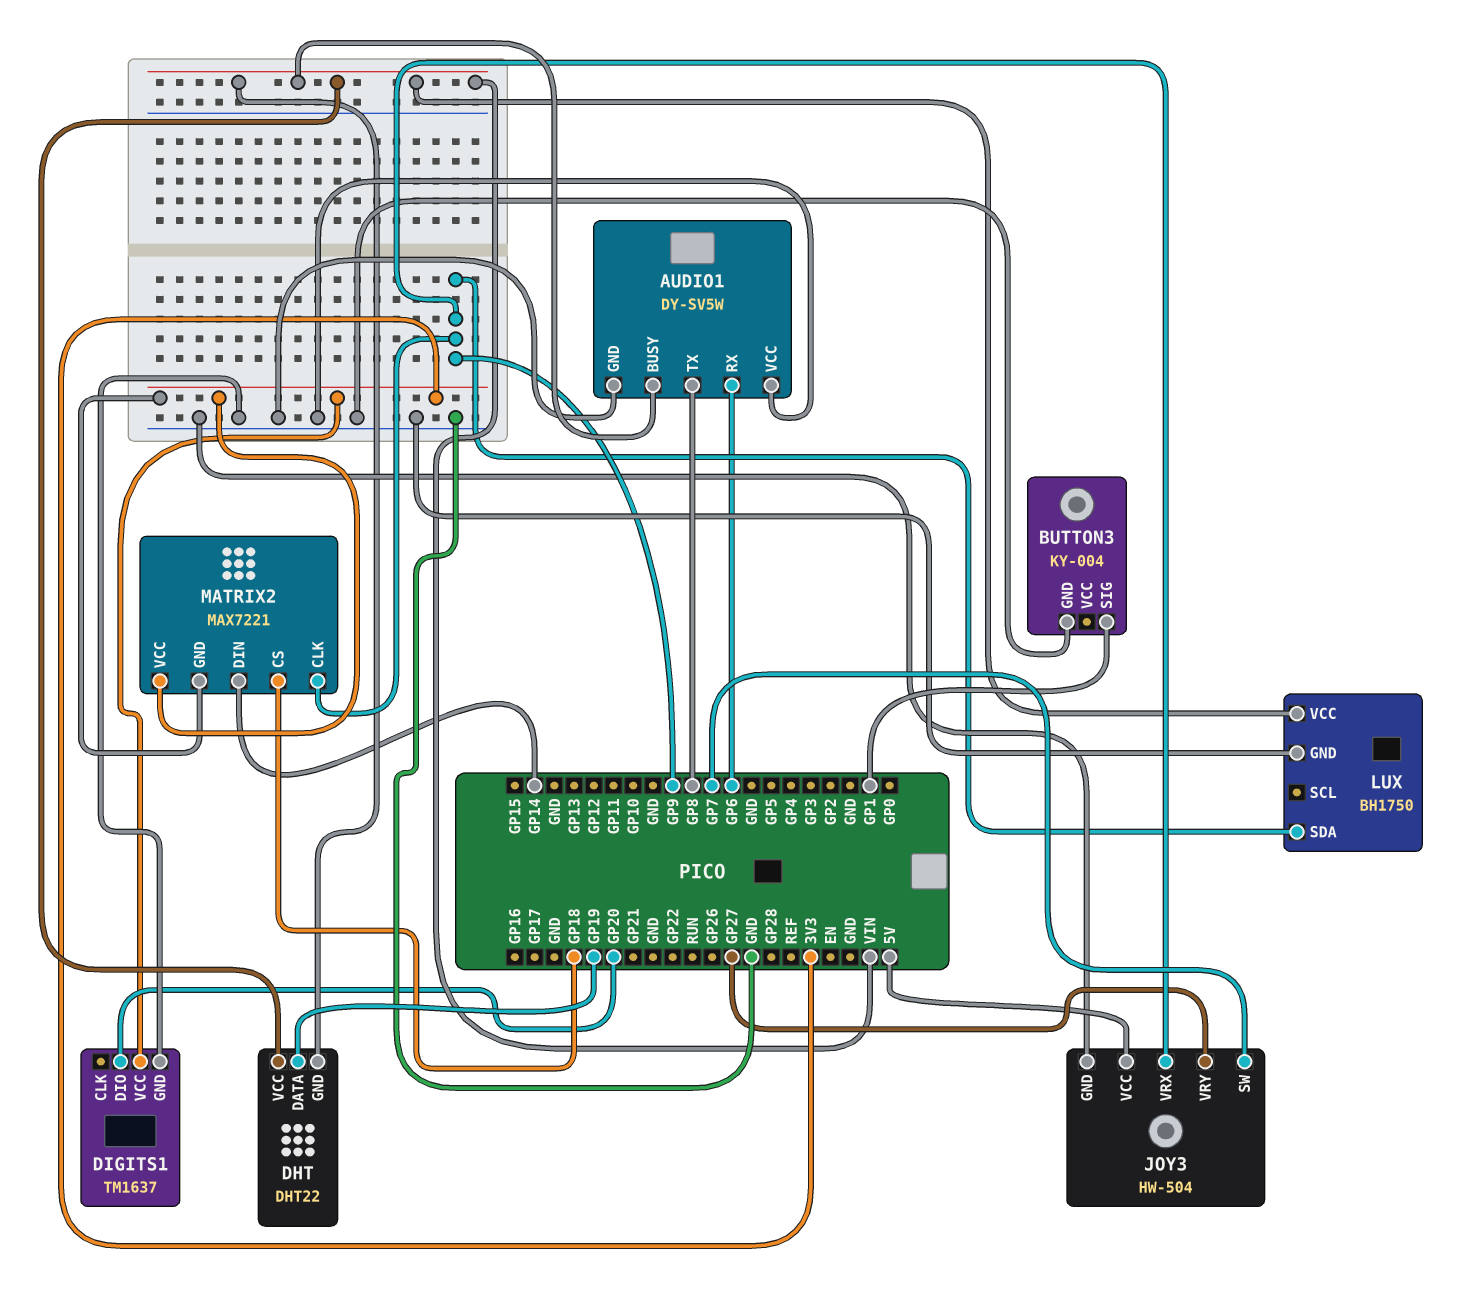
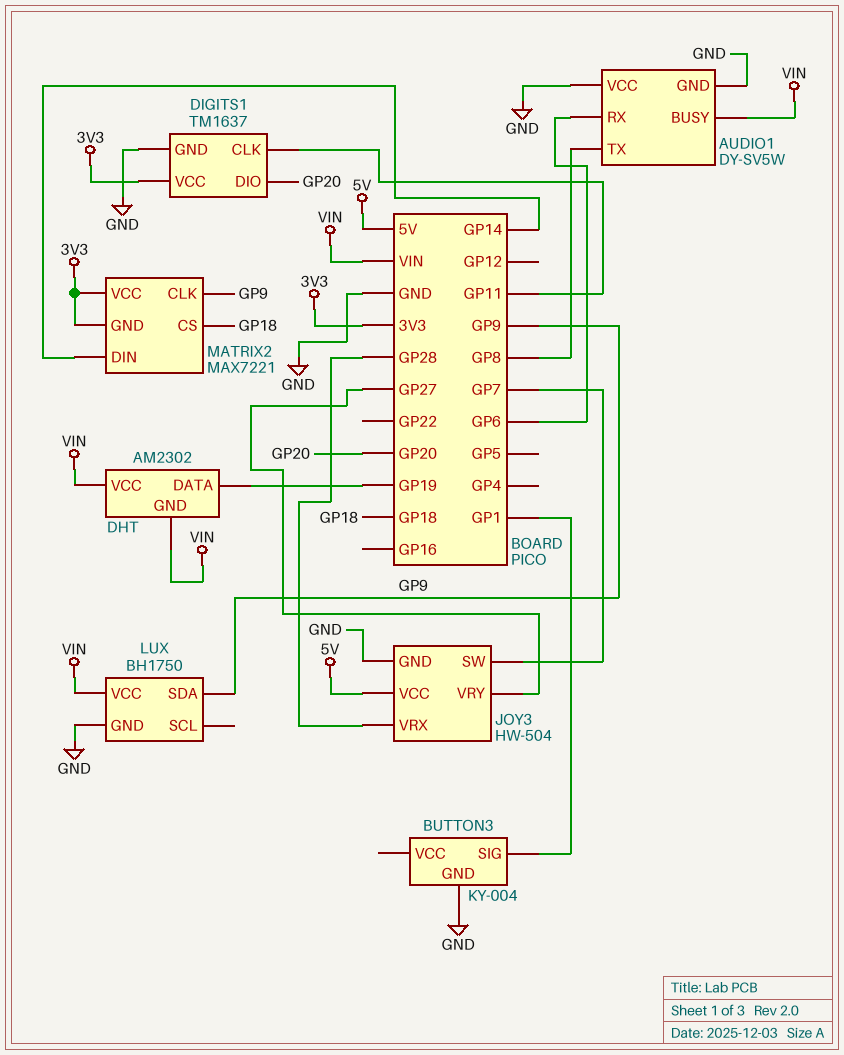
DHT: DHT22 -> AM2302
DIGITS1 pin CLK: none -> GP11
JOY3 pin VRX: GP9 -> GP28

